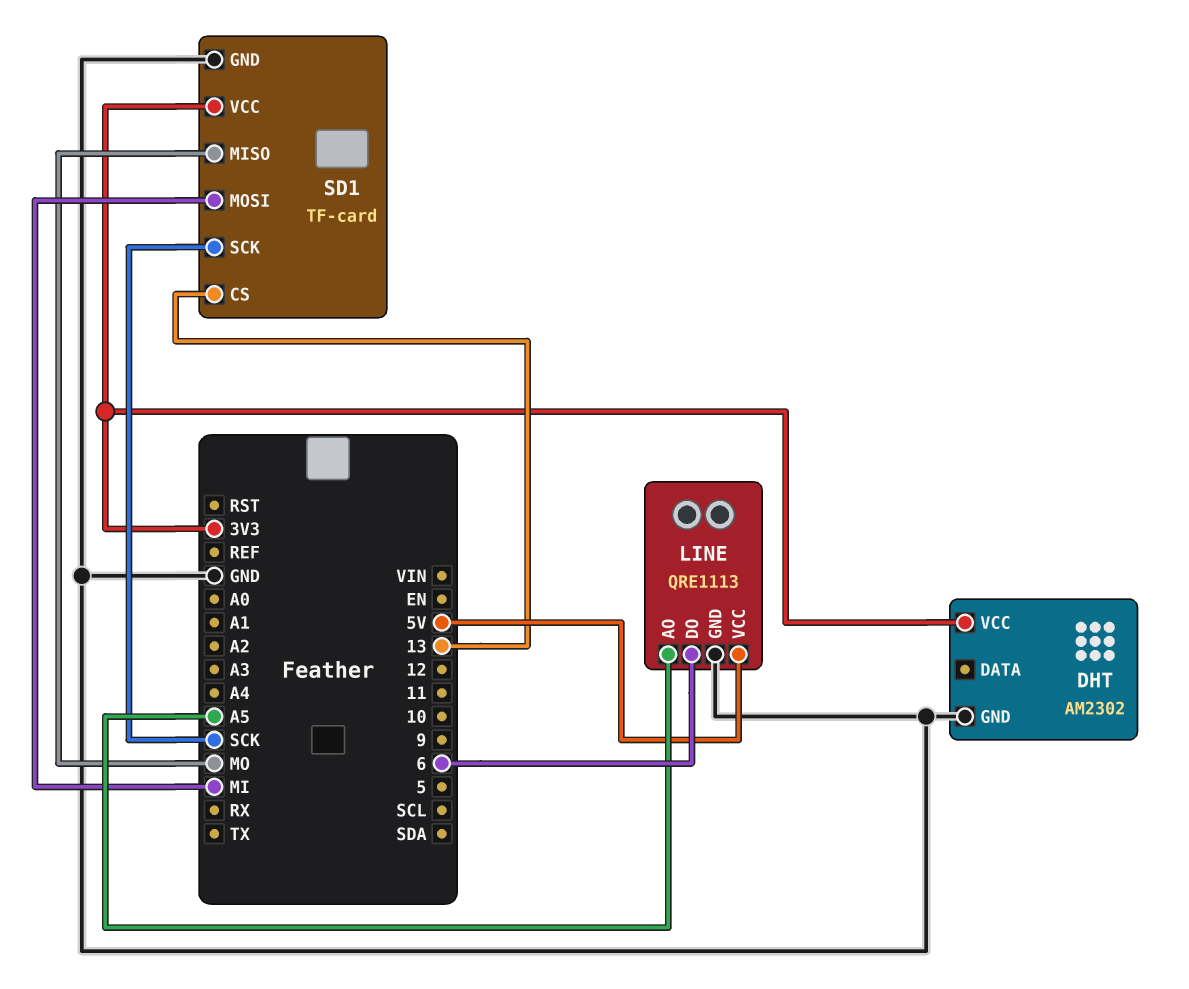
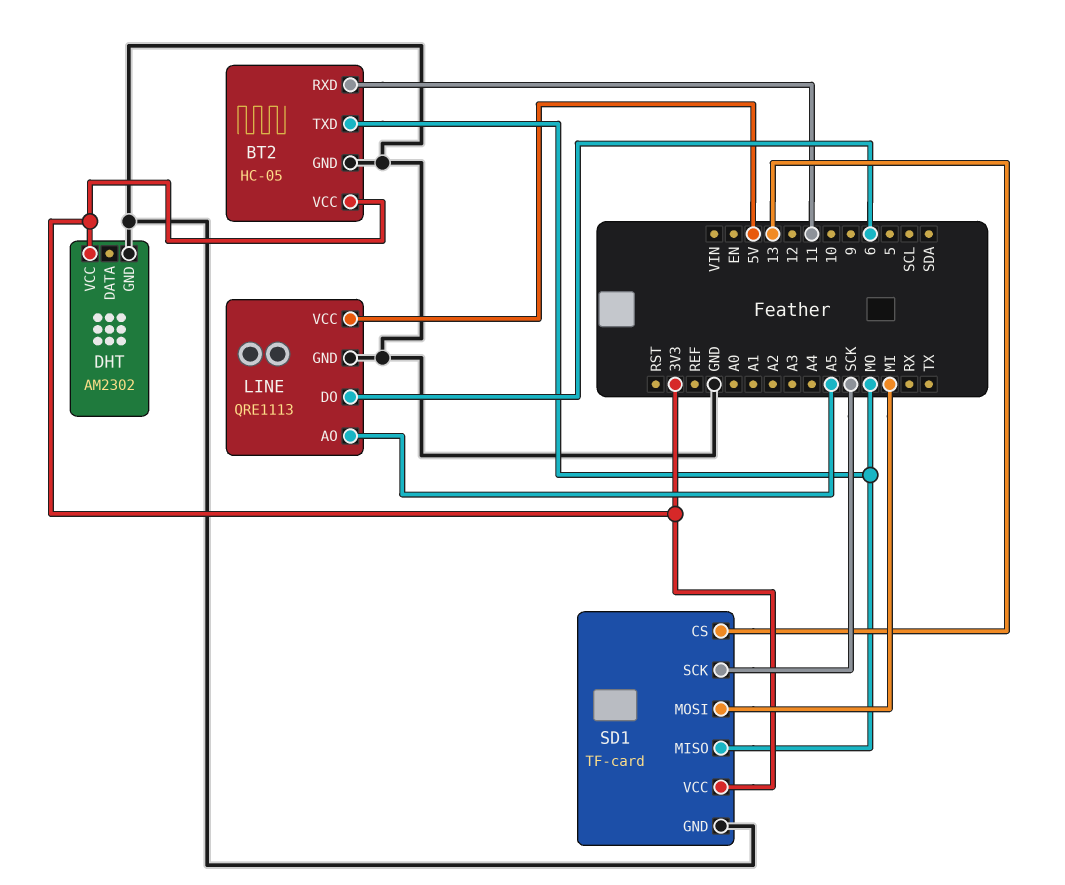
BT2: none -> HC-05
BT2 pin GND: none -> GND
BT2 pin RXD: none -> 11
BT2 pin TXD: none -> MO
BT2 pin VCC: none -> 3V3

